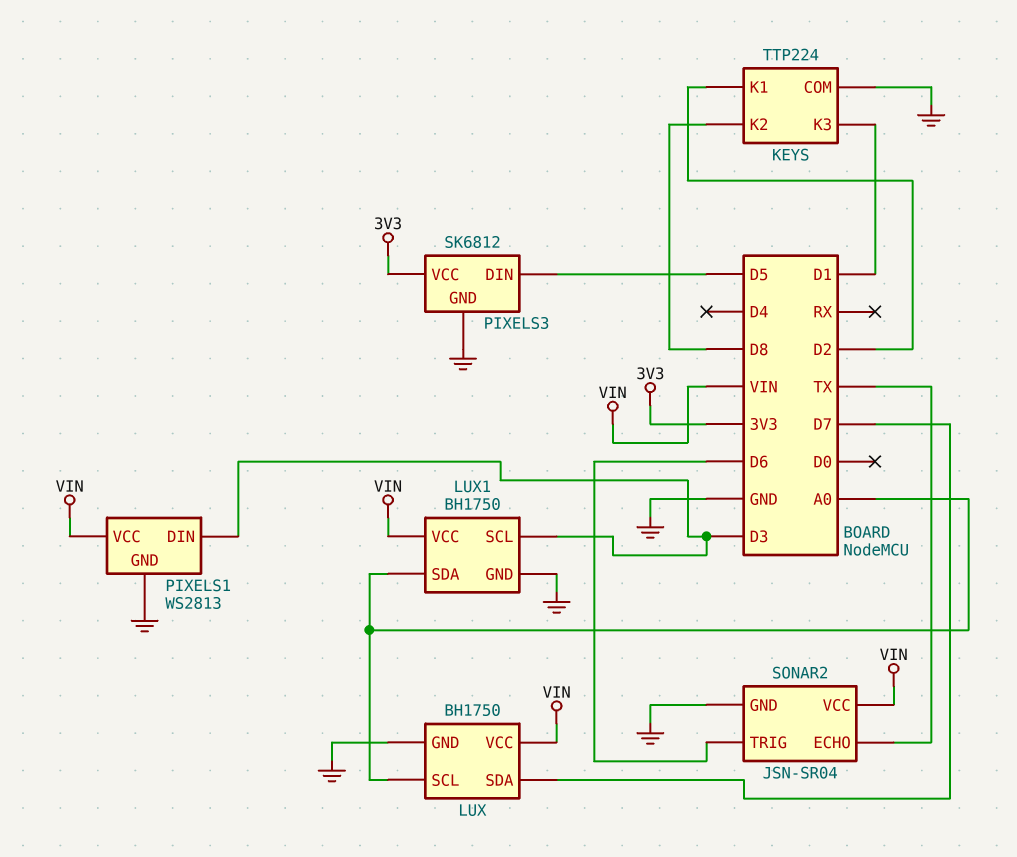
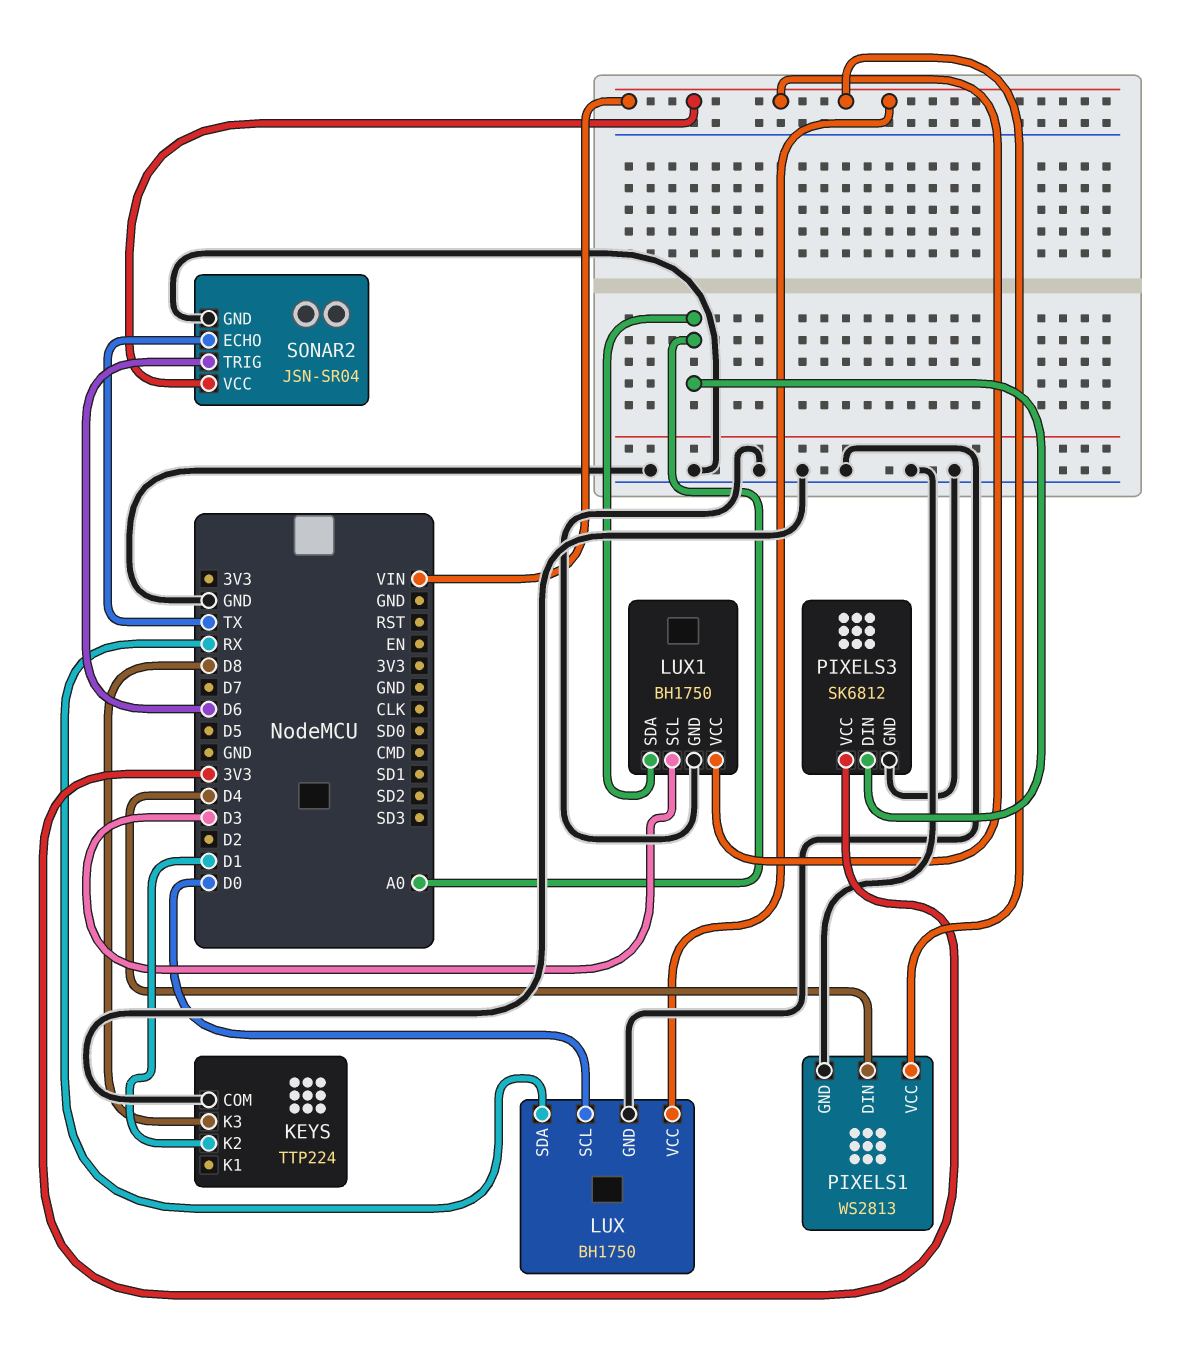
KEYS pin K1: D2 -> none
KEYS pin K2: D8 -> D1
KEYS pin K3: D1 -> D8
LUX pin SCL: A0 -> D0
LUX pin SDA: D7 -> RX
PIXELS1 pin DIN: D3 -> D4
PIXELS3 pin DIN: D5 -> A0

